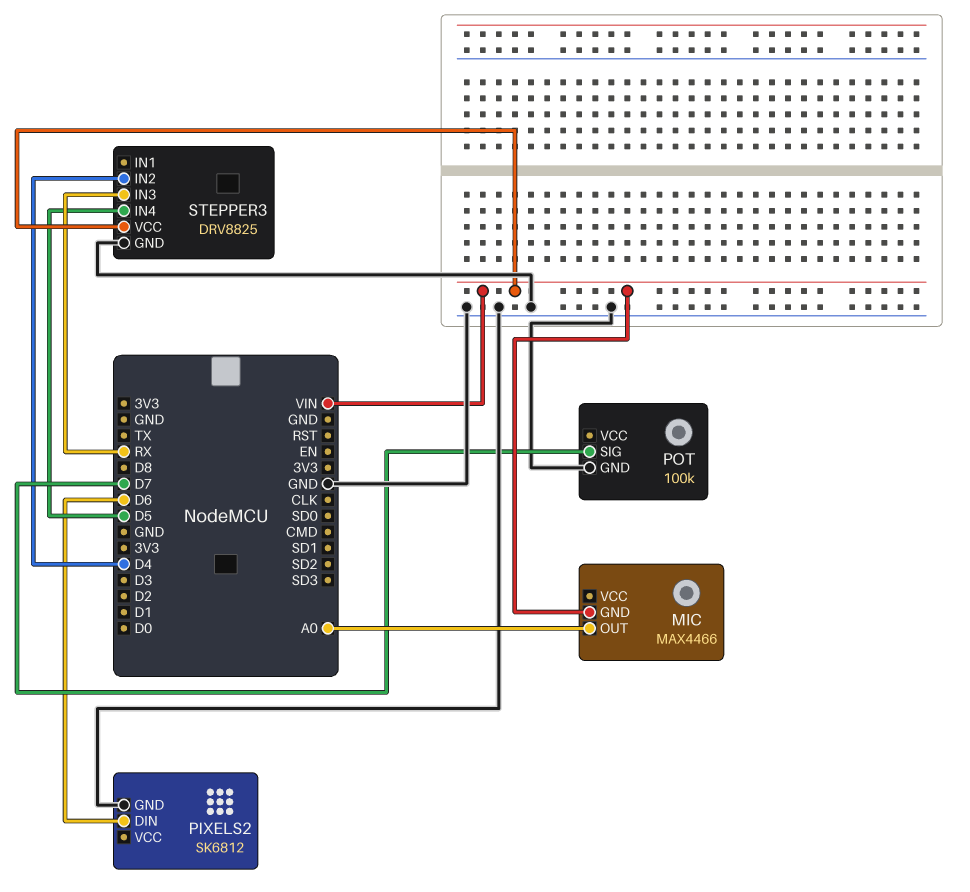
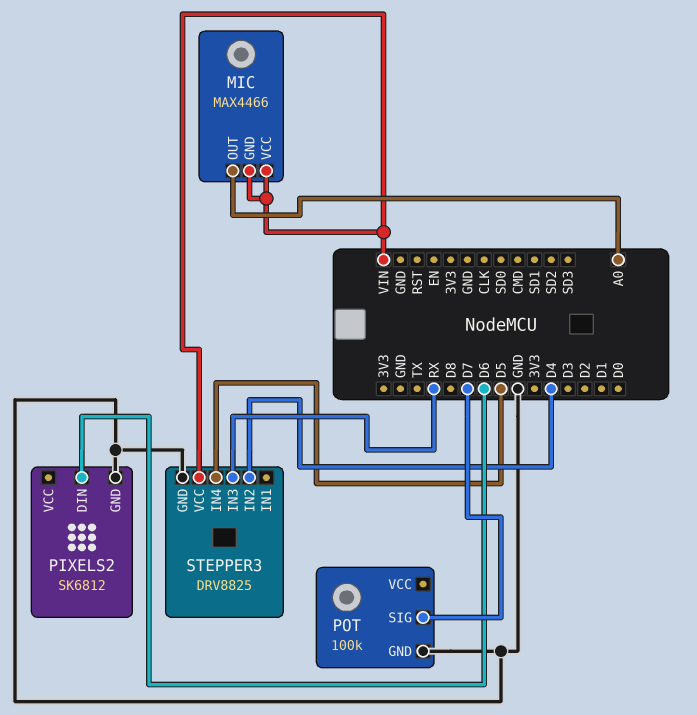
MIC pin VCC: none -> VIN

